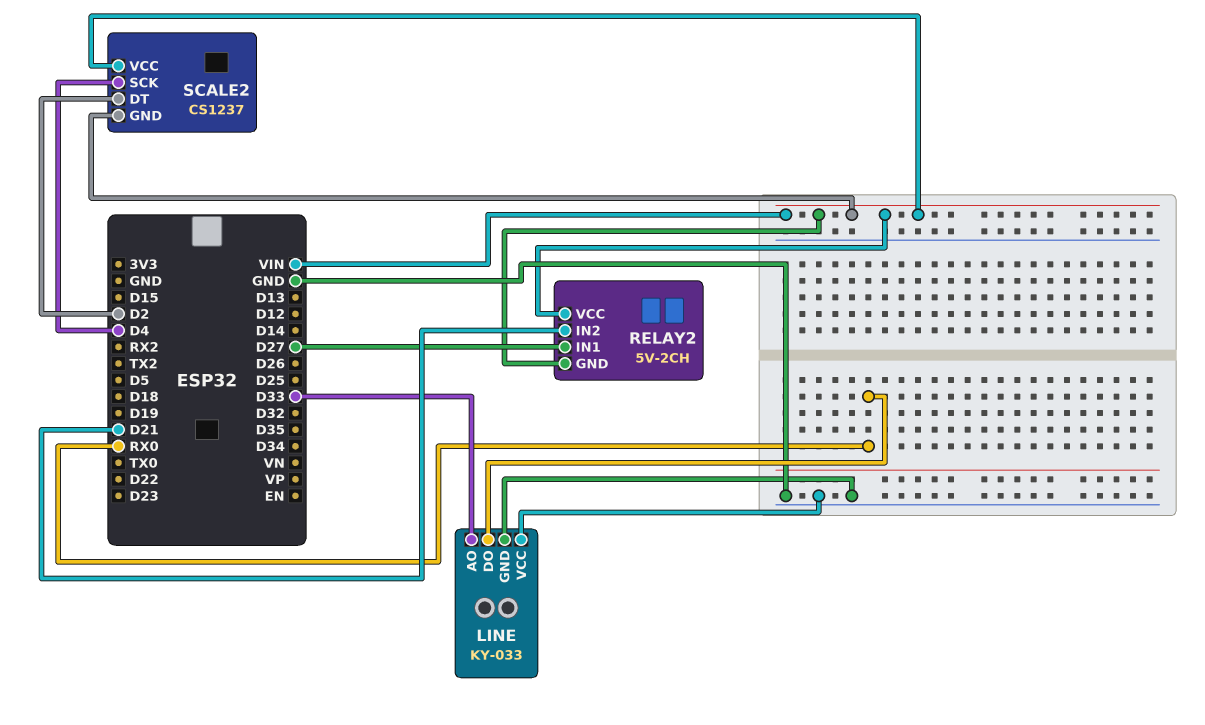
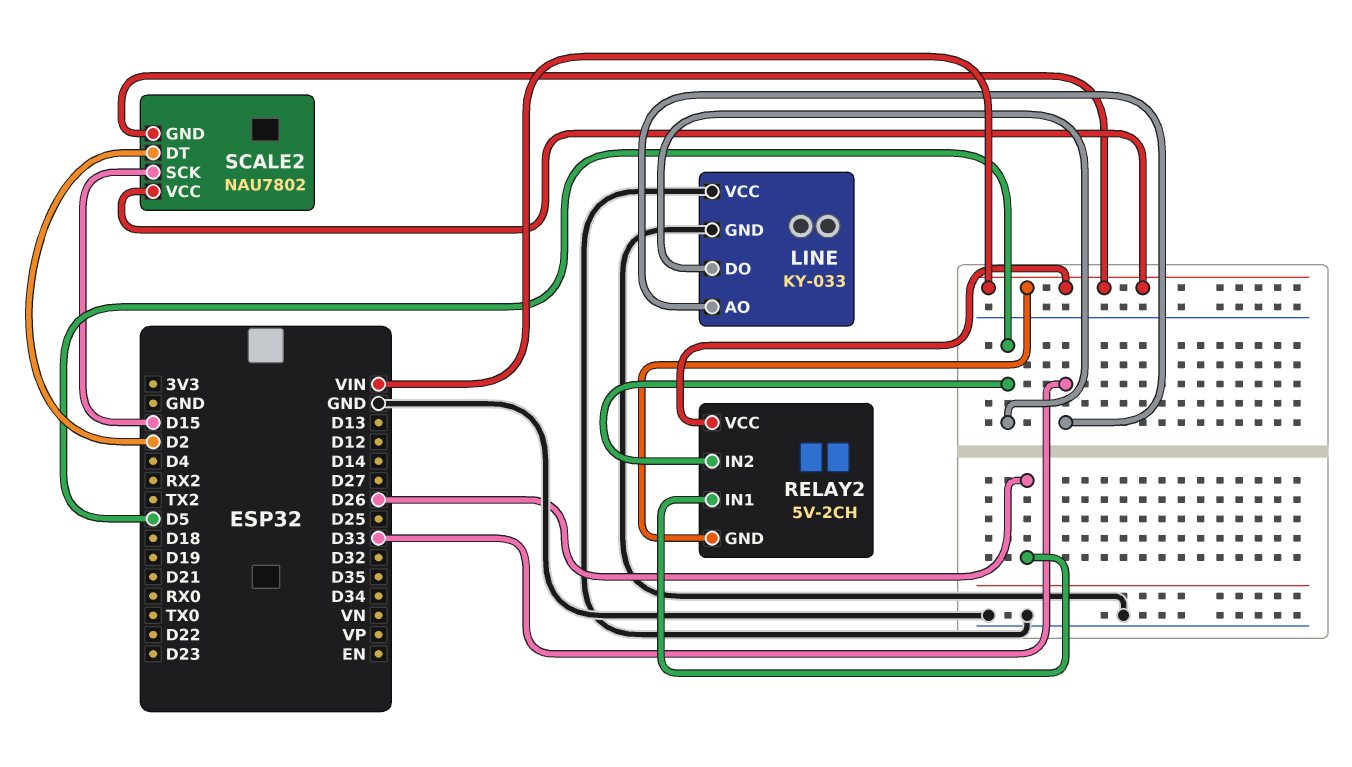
LINE pin DO: RX0 -> D5
RELAY2 pin IN1: D27 -> D26
RELAY2 pin IN2: D21 -> D5
SCALE2: CS1237 -> NAU7802
SCALE2 pin SCK: D4 -> D15

